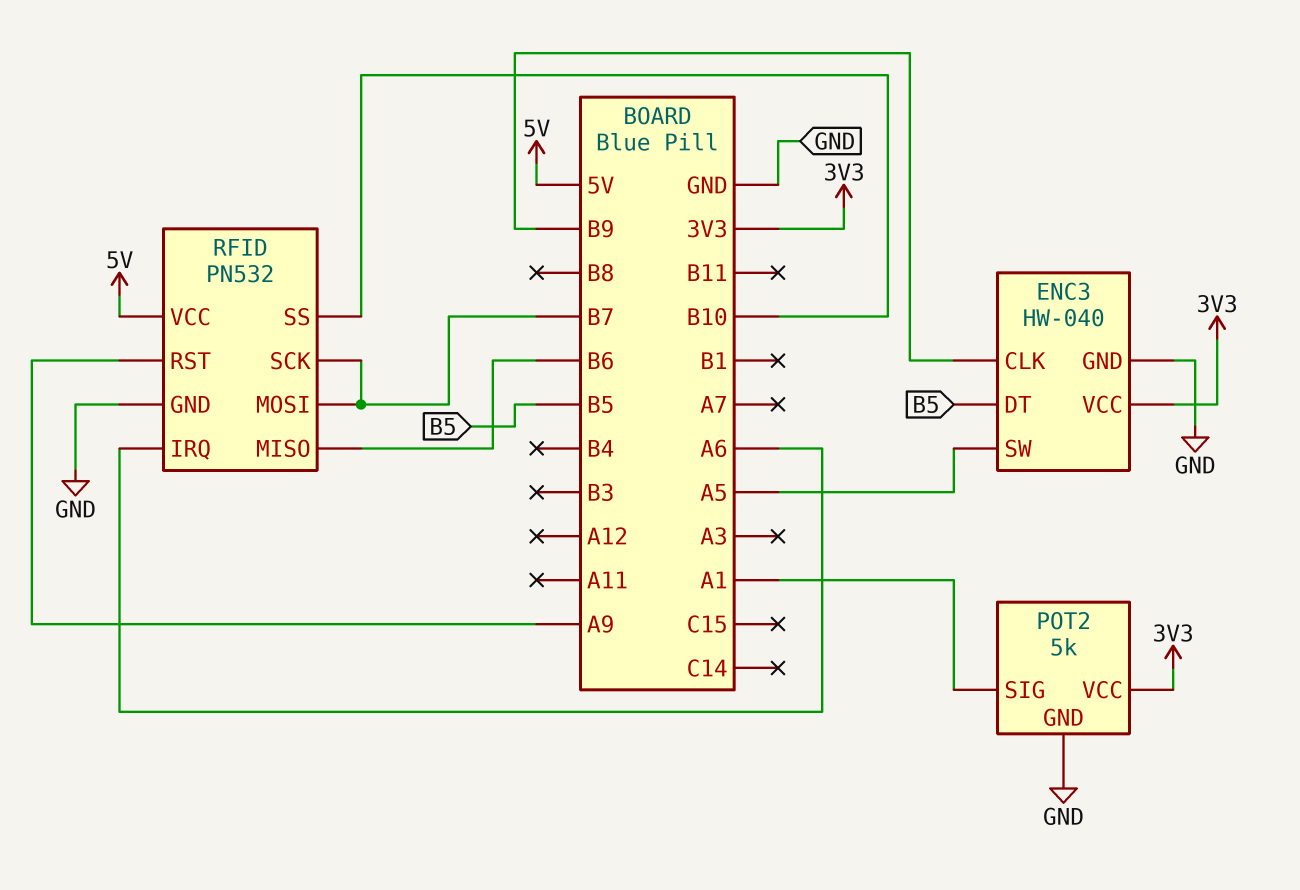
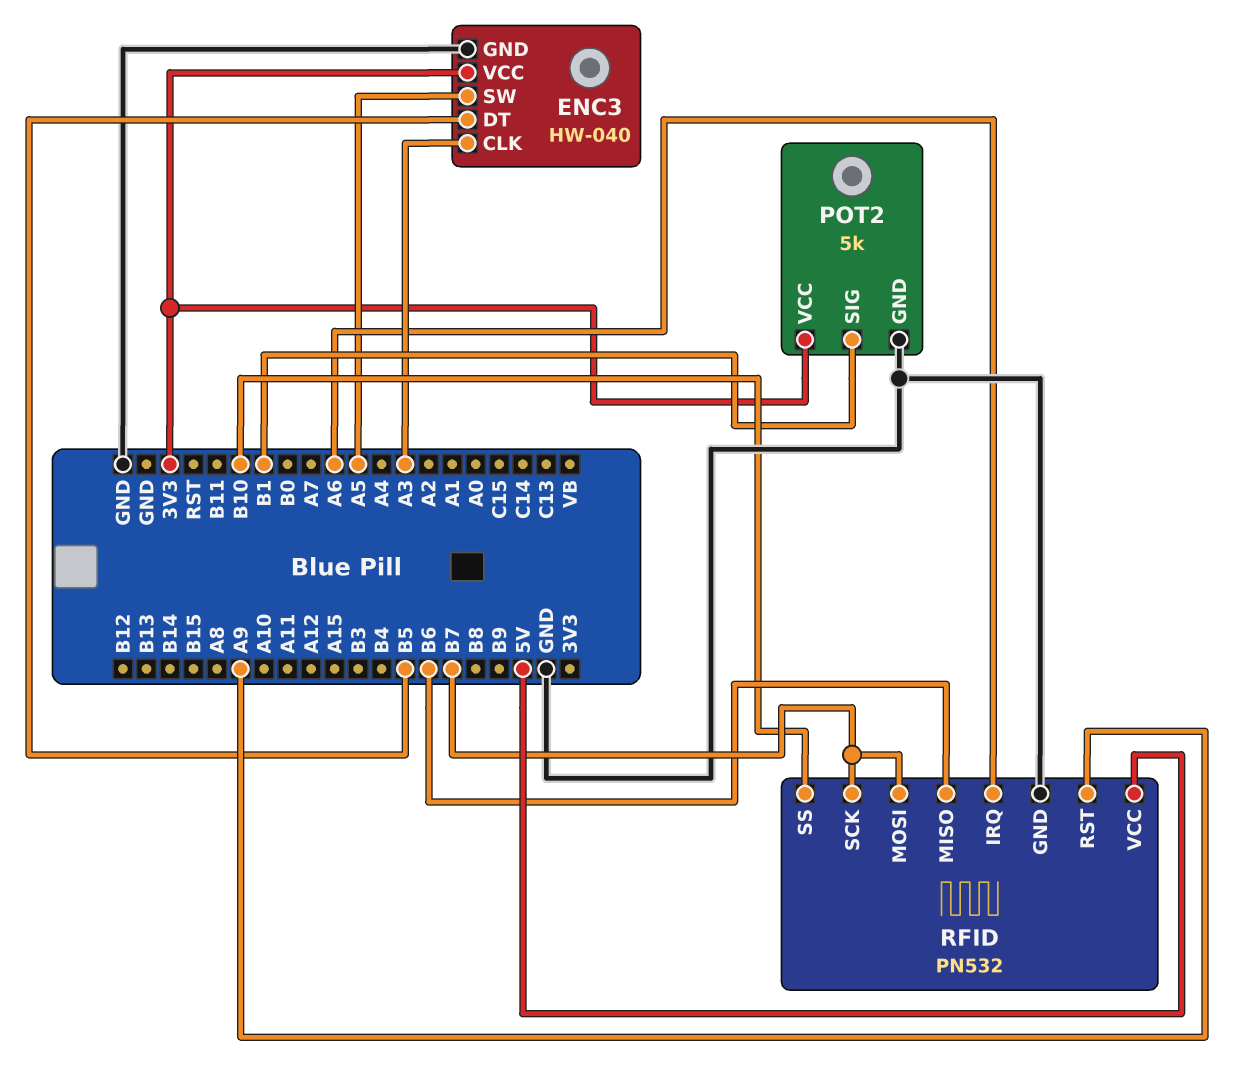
ENC3 pin CLK: B9 -> A3
POT2 pin SIG: A1 -> B1

